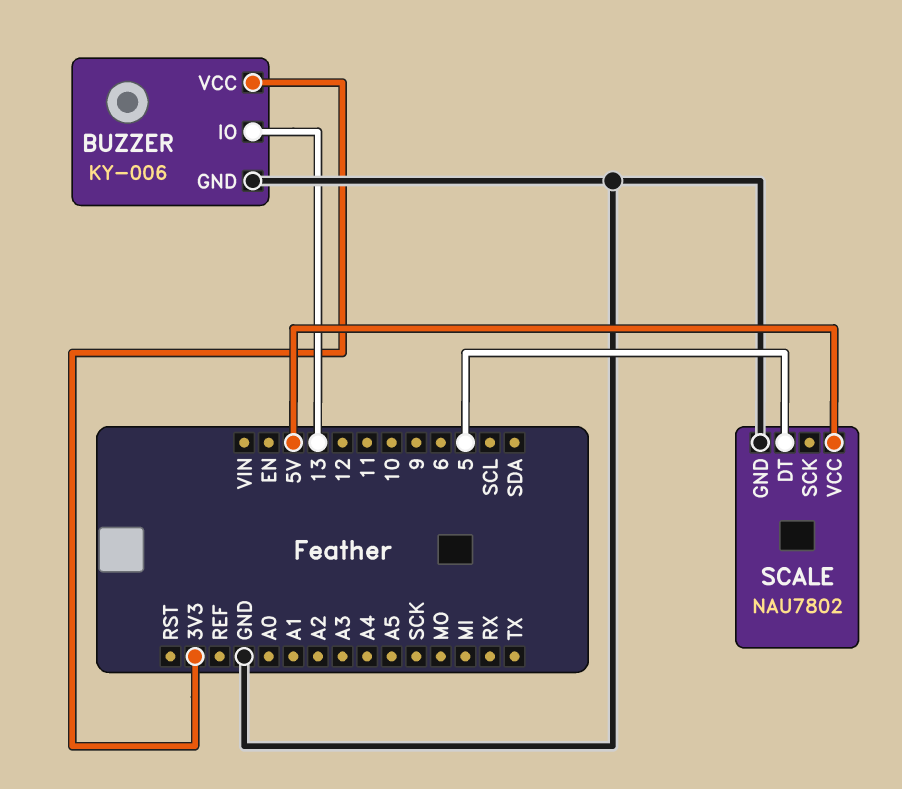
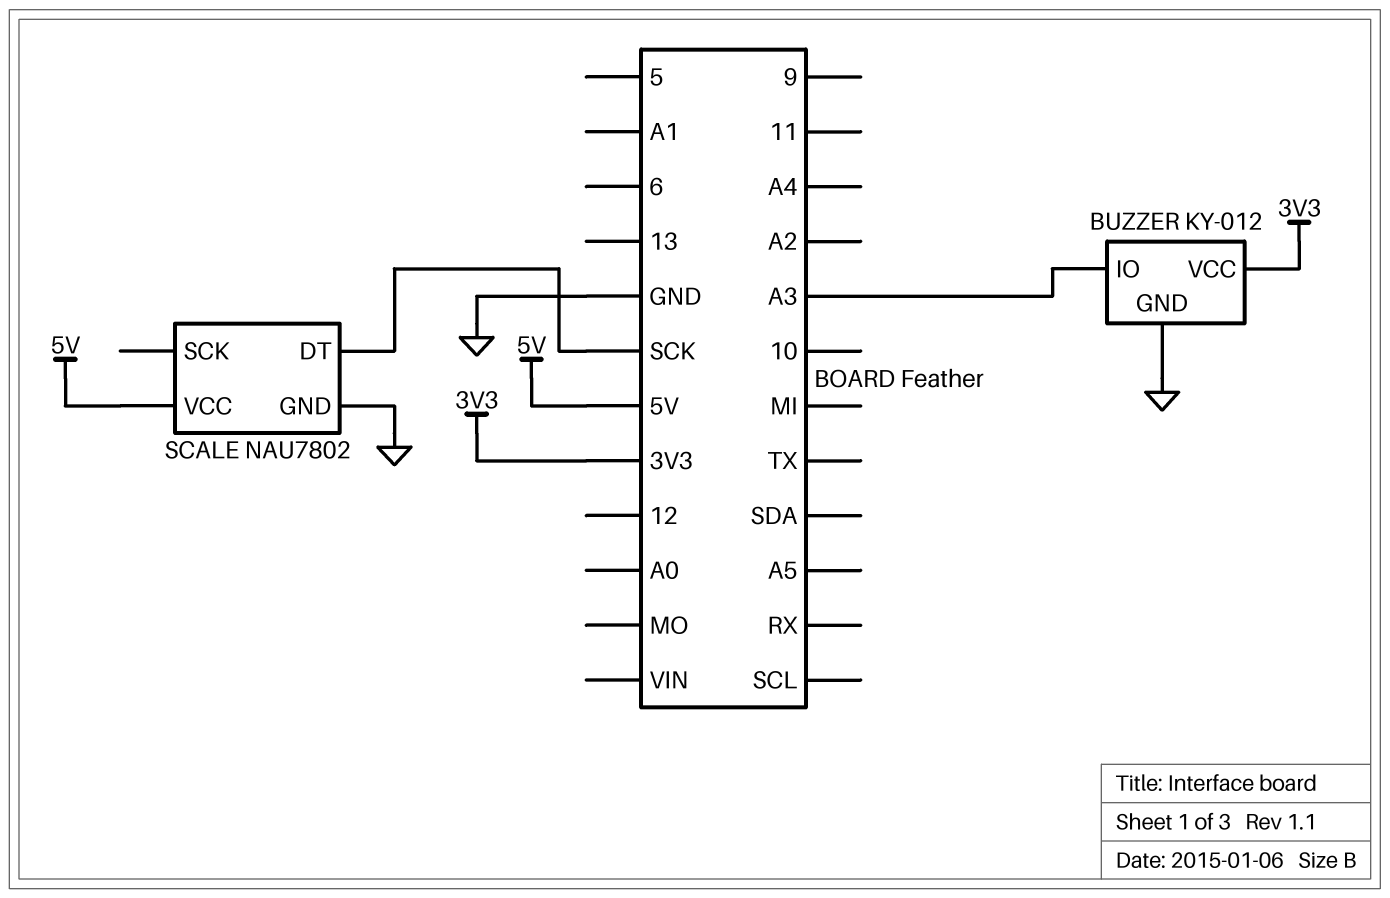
BUZZER: KY-006 -> KY-012
BUZZER pin IO: 13 -> A3
SCALE pin DT: 5 -> SCK

